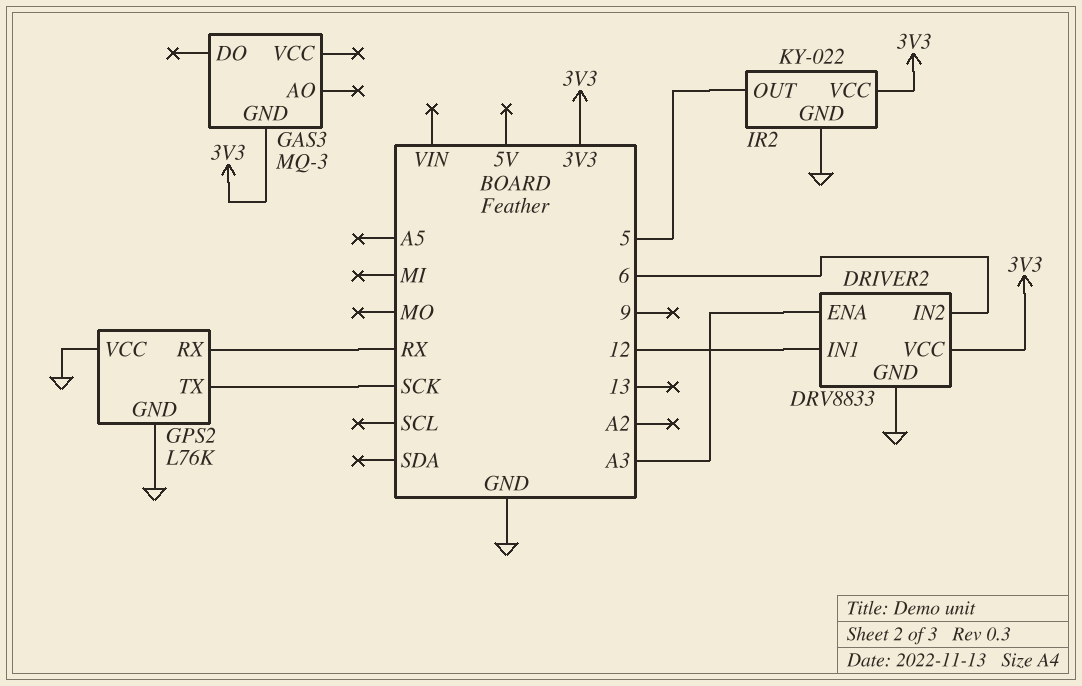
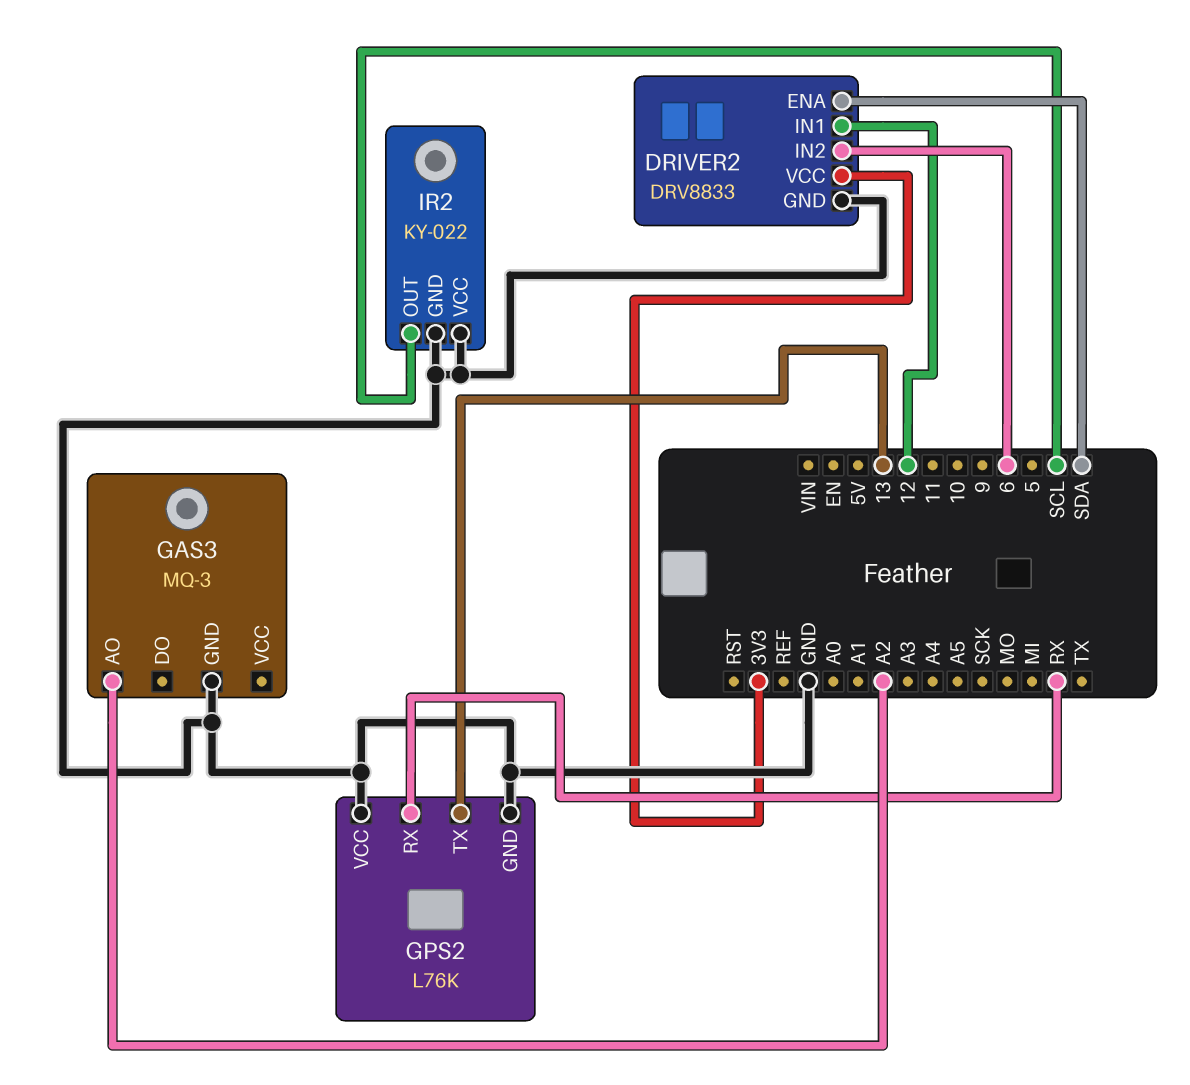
DRIVER2 pin ENA: A3 -> SDA
GAS3 pin AO: none -> A2
GAS3 pin GND: 3V3 -> GND
GPS2 pin TX: SCK -> 13
IR2 pin OUT: 5 -> SCL
IR2 pin VCC: 3V3 -> GND

